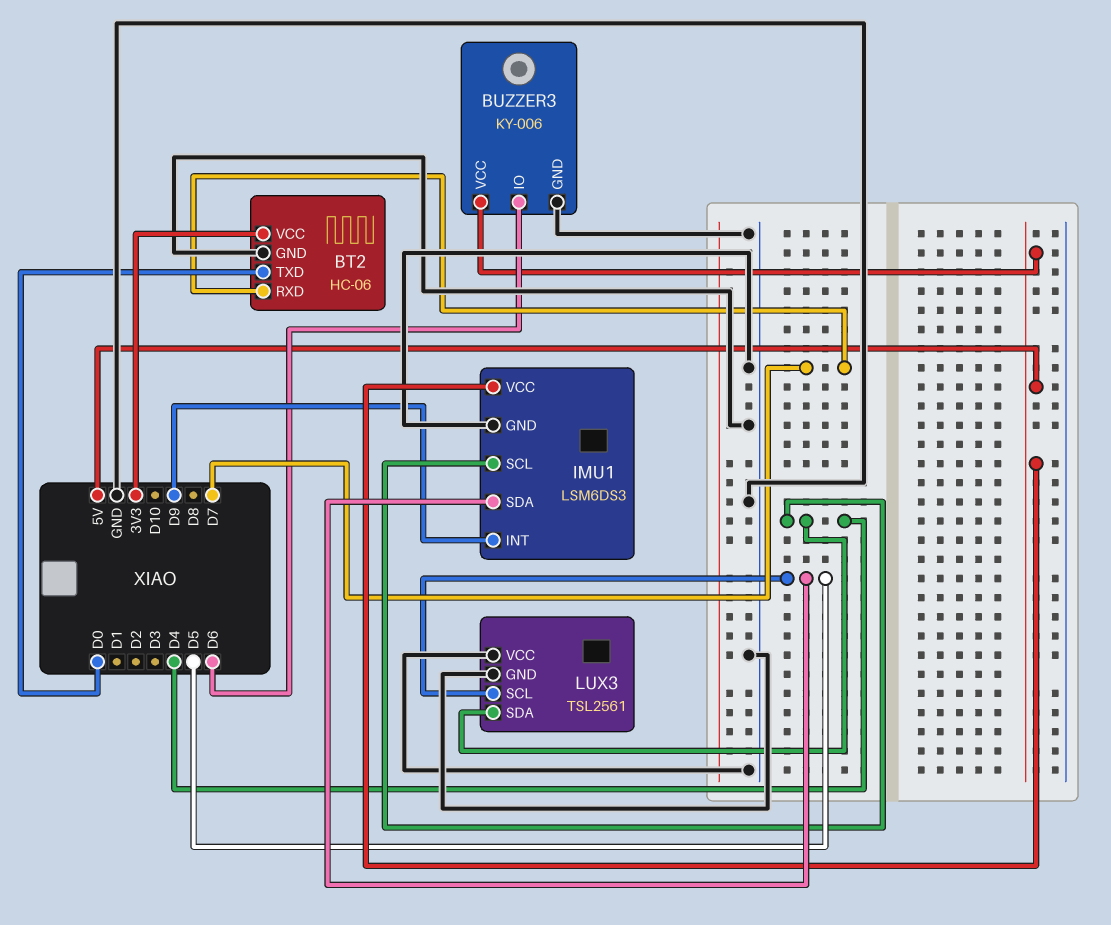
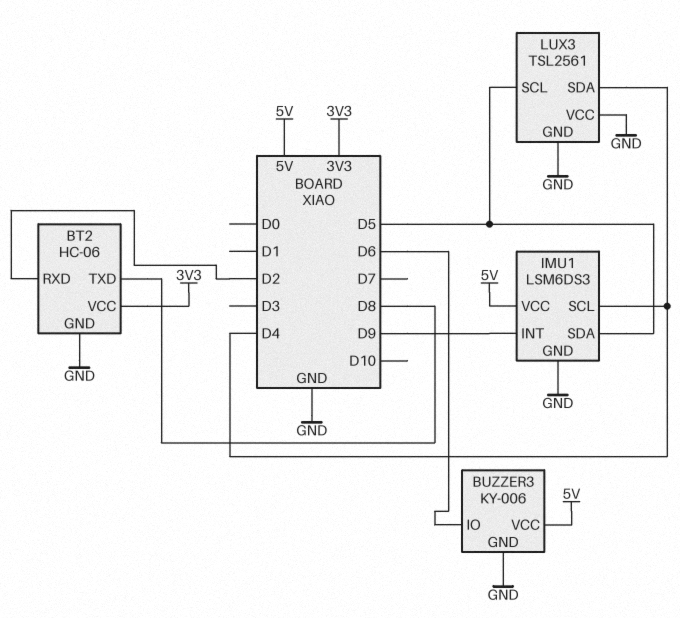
BT2 pin RXD: D7 -> D2
BT2 pin TXD: D0 -> D8

